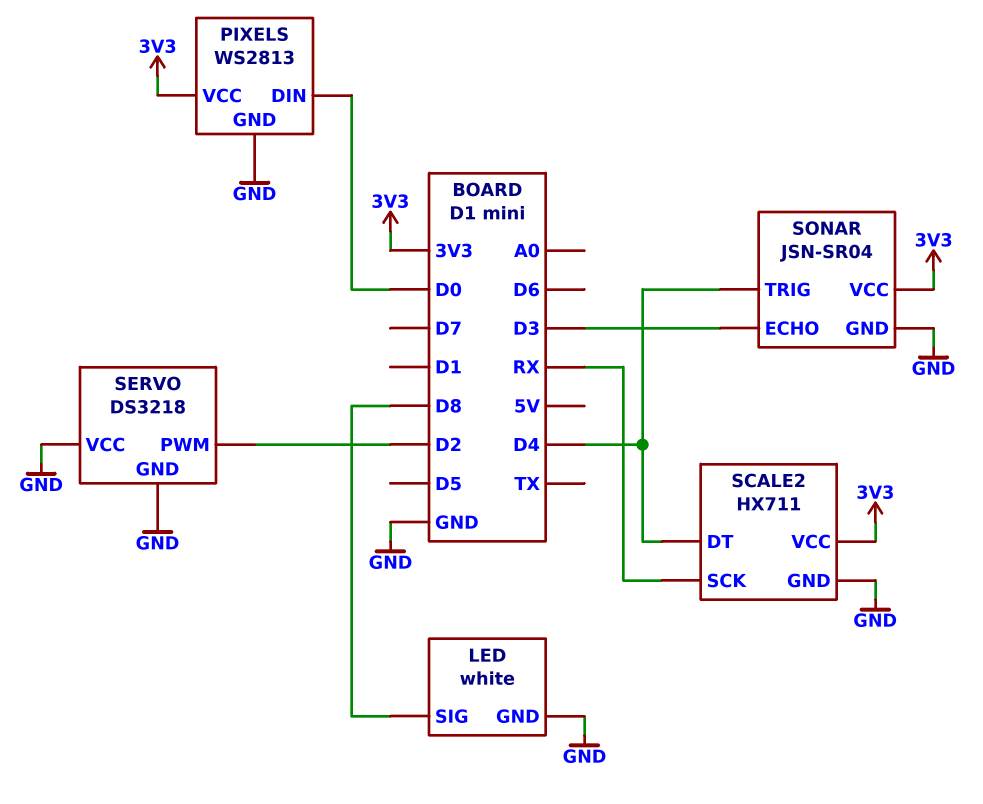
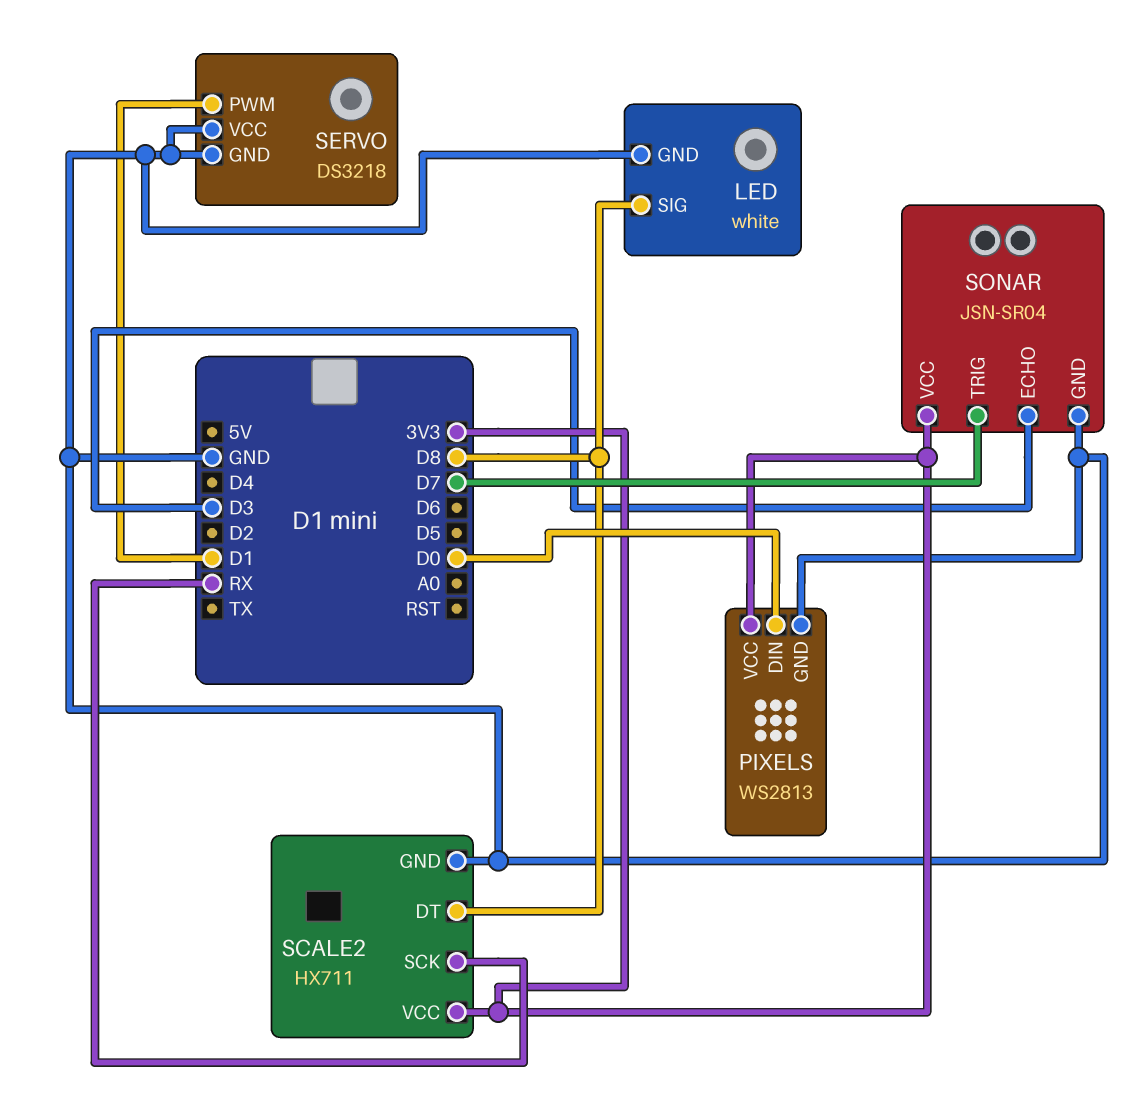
SCALE2 pin DT: D4 -> D8
SERVO pin PWM: D2 -> D1
SONAR pin TRIG: D4 -> D7

